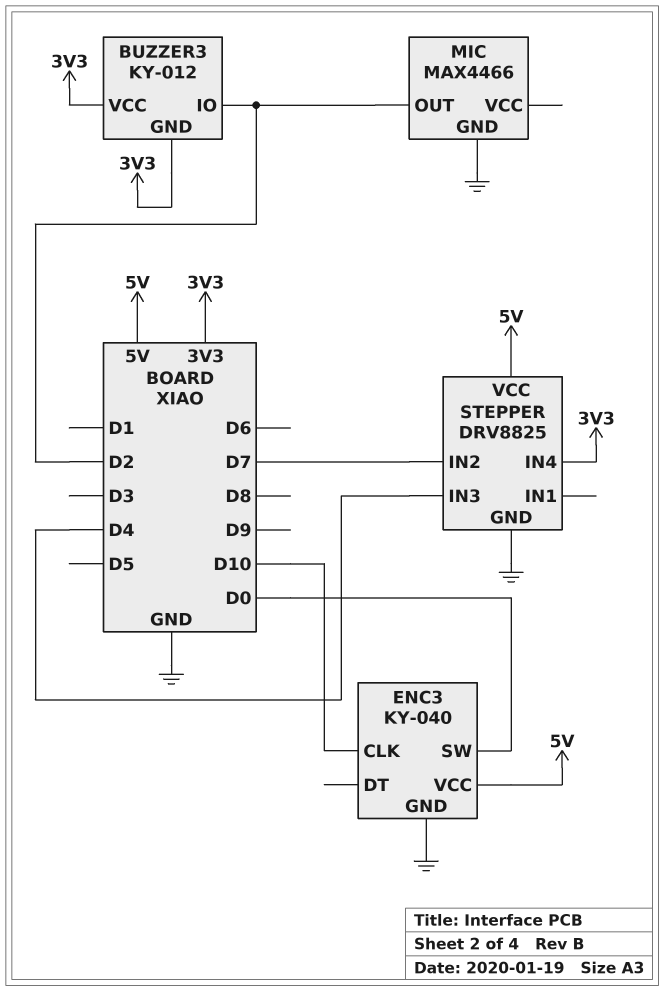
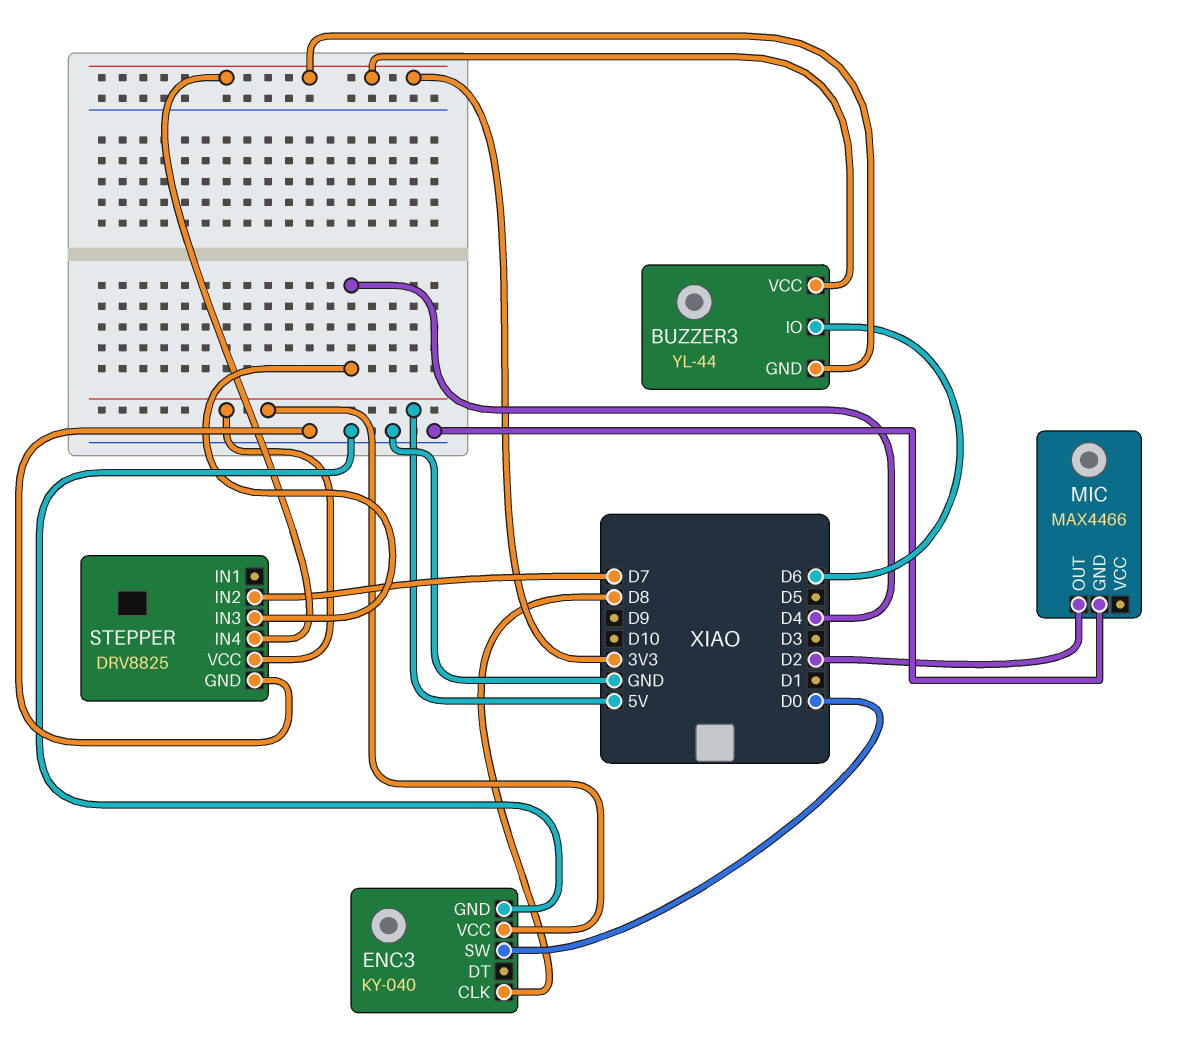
BUZZER3: KY-012 -> YL-44
BUZZER3 pin IO: D2 -> D6
ENC3 pin CLK: D10 -> D8

